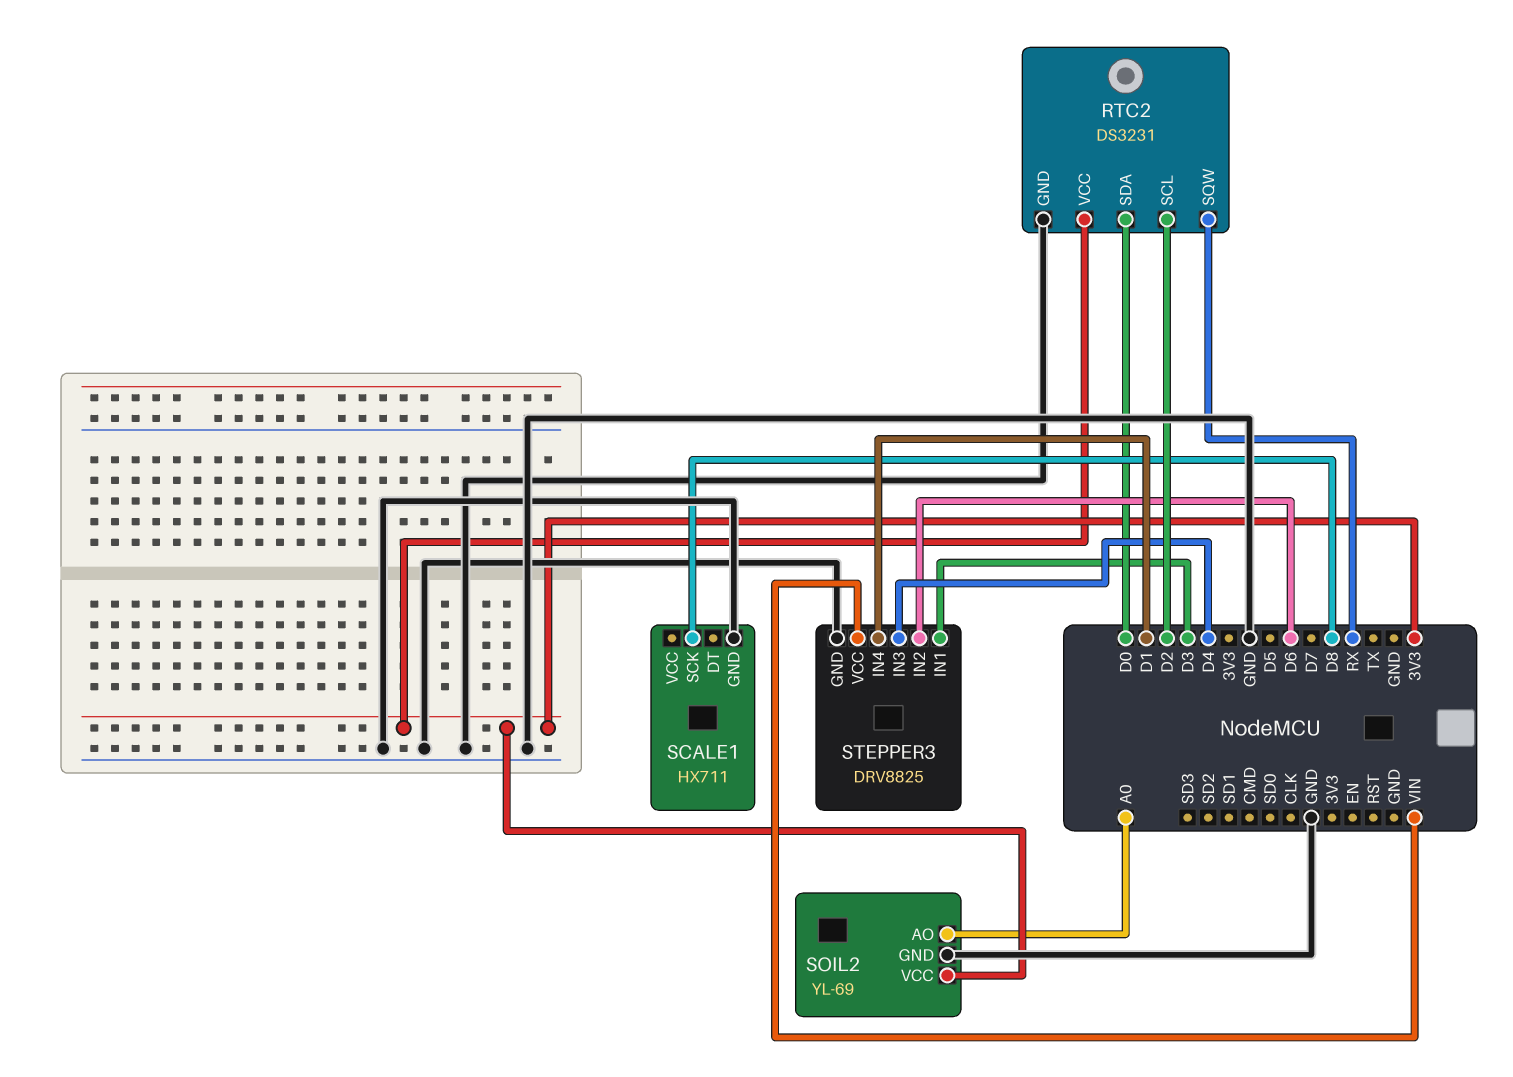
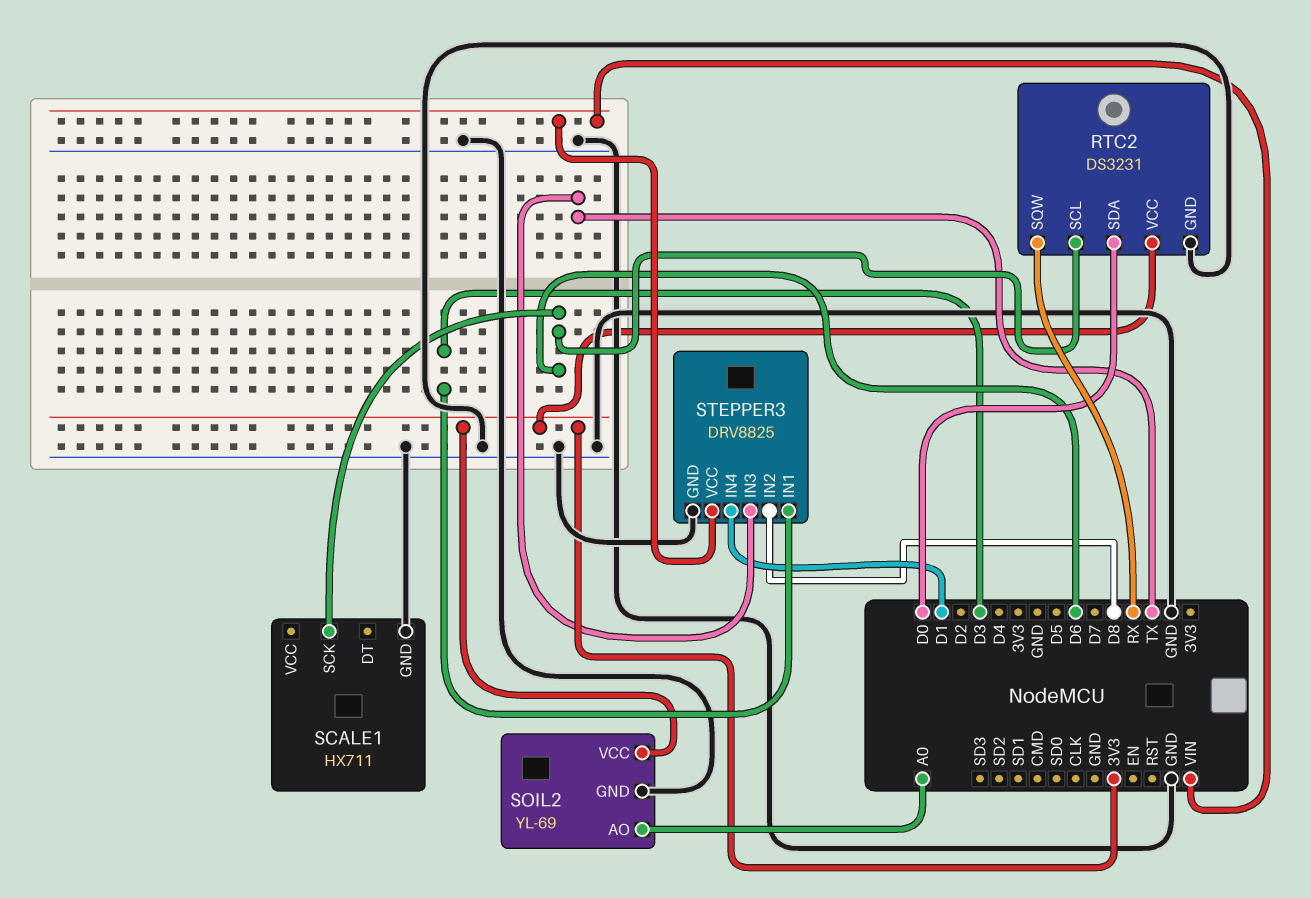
RTC2 pin SCL: D2 -> D6
SCALE1 pin SCK: D8 -> D6
STEPPER3 pin IN2: D6 -> D8
STEPPER3 pin IN3: D4 -> TX

